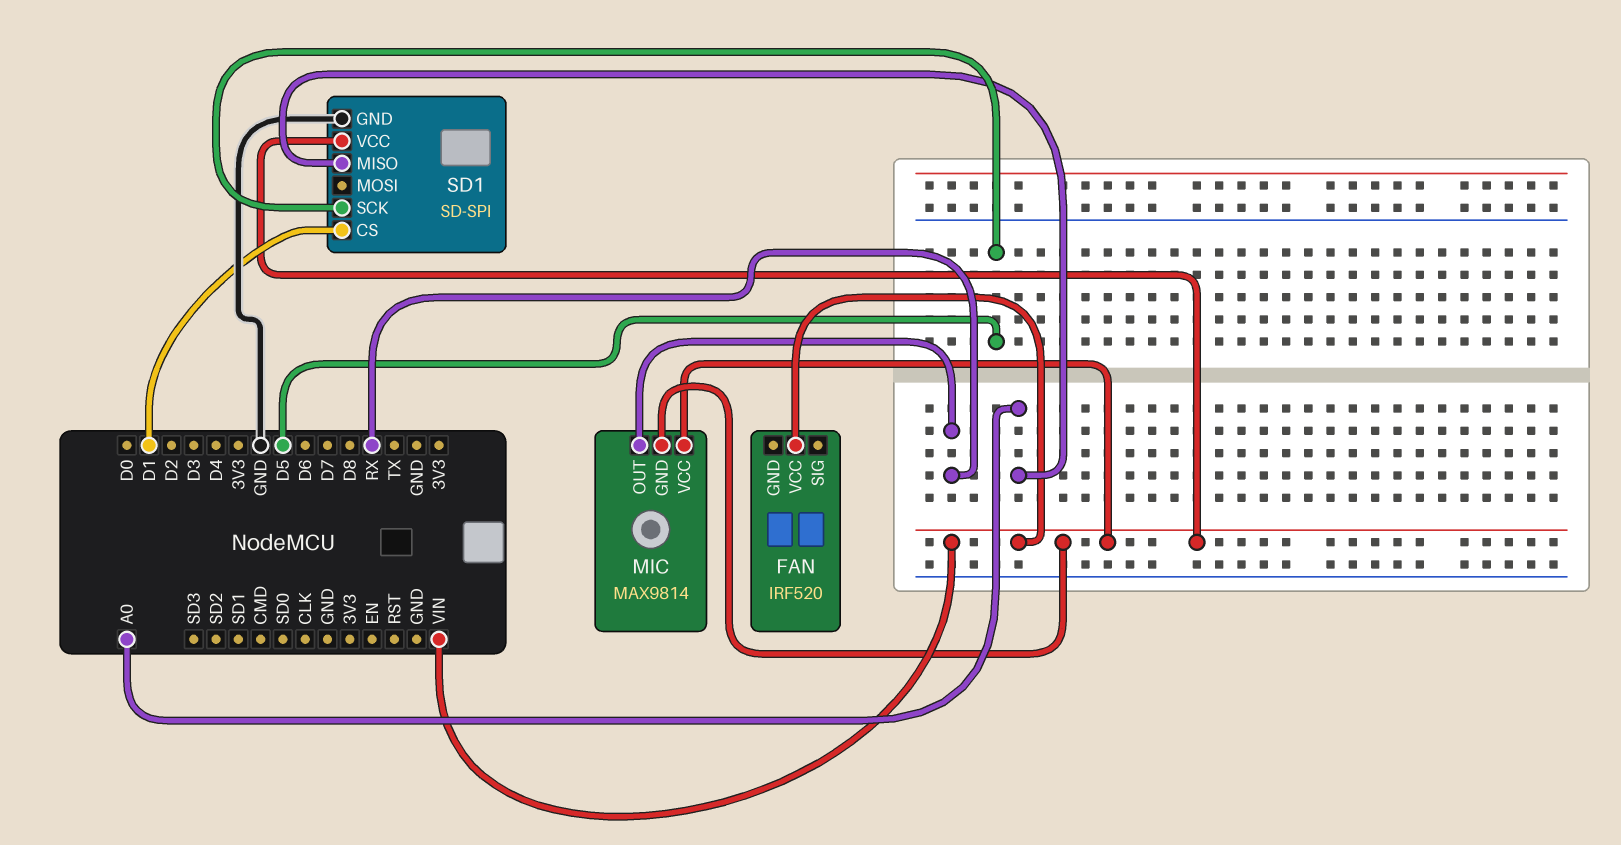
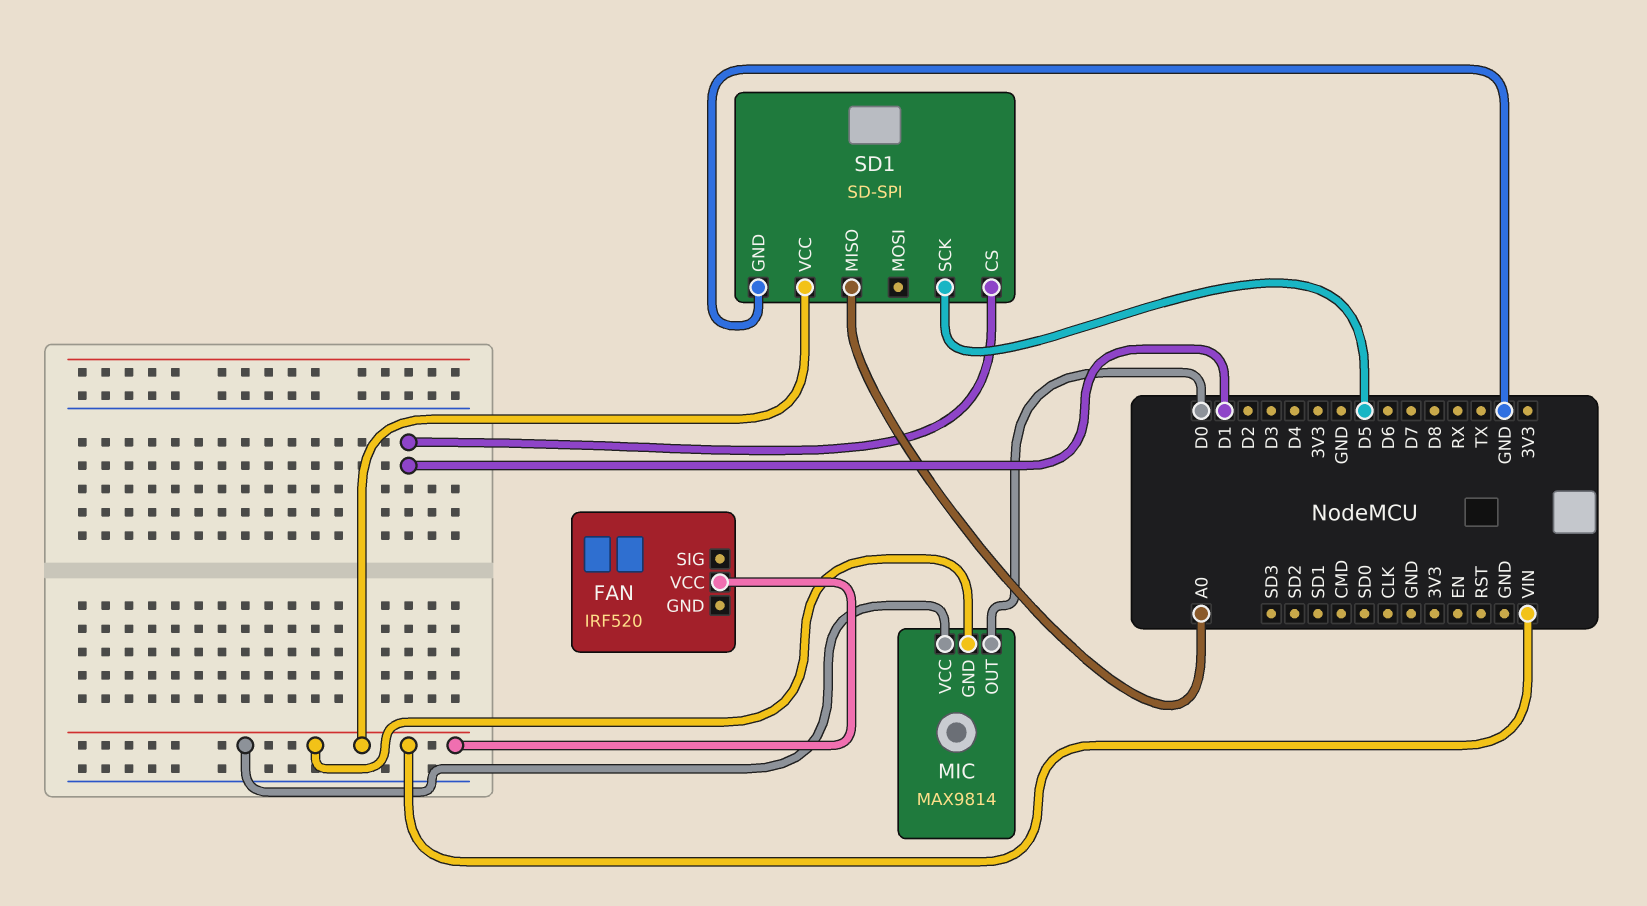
MIC pin OUT: RX -> D0

